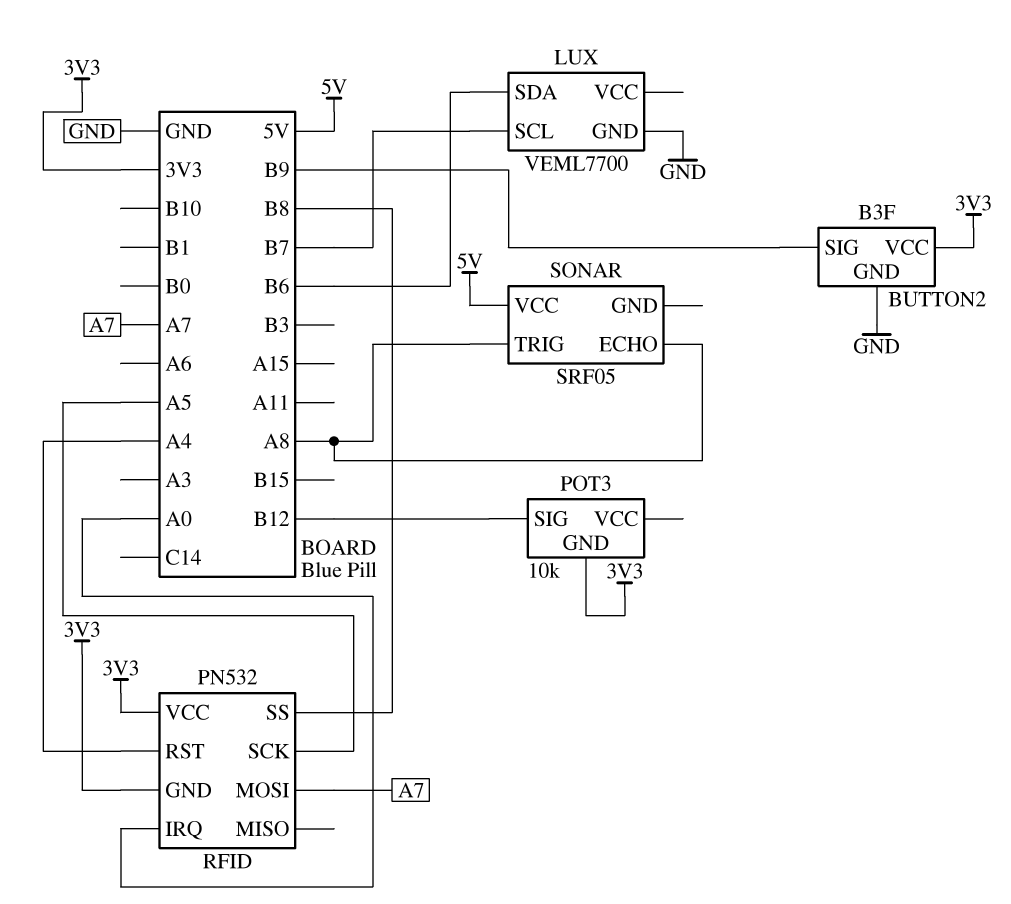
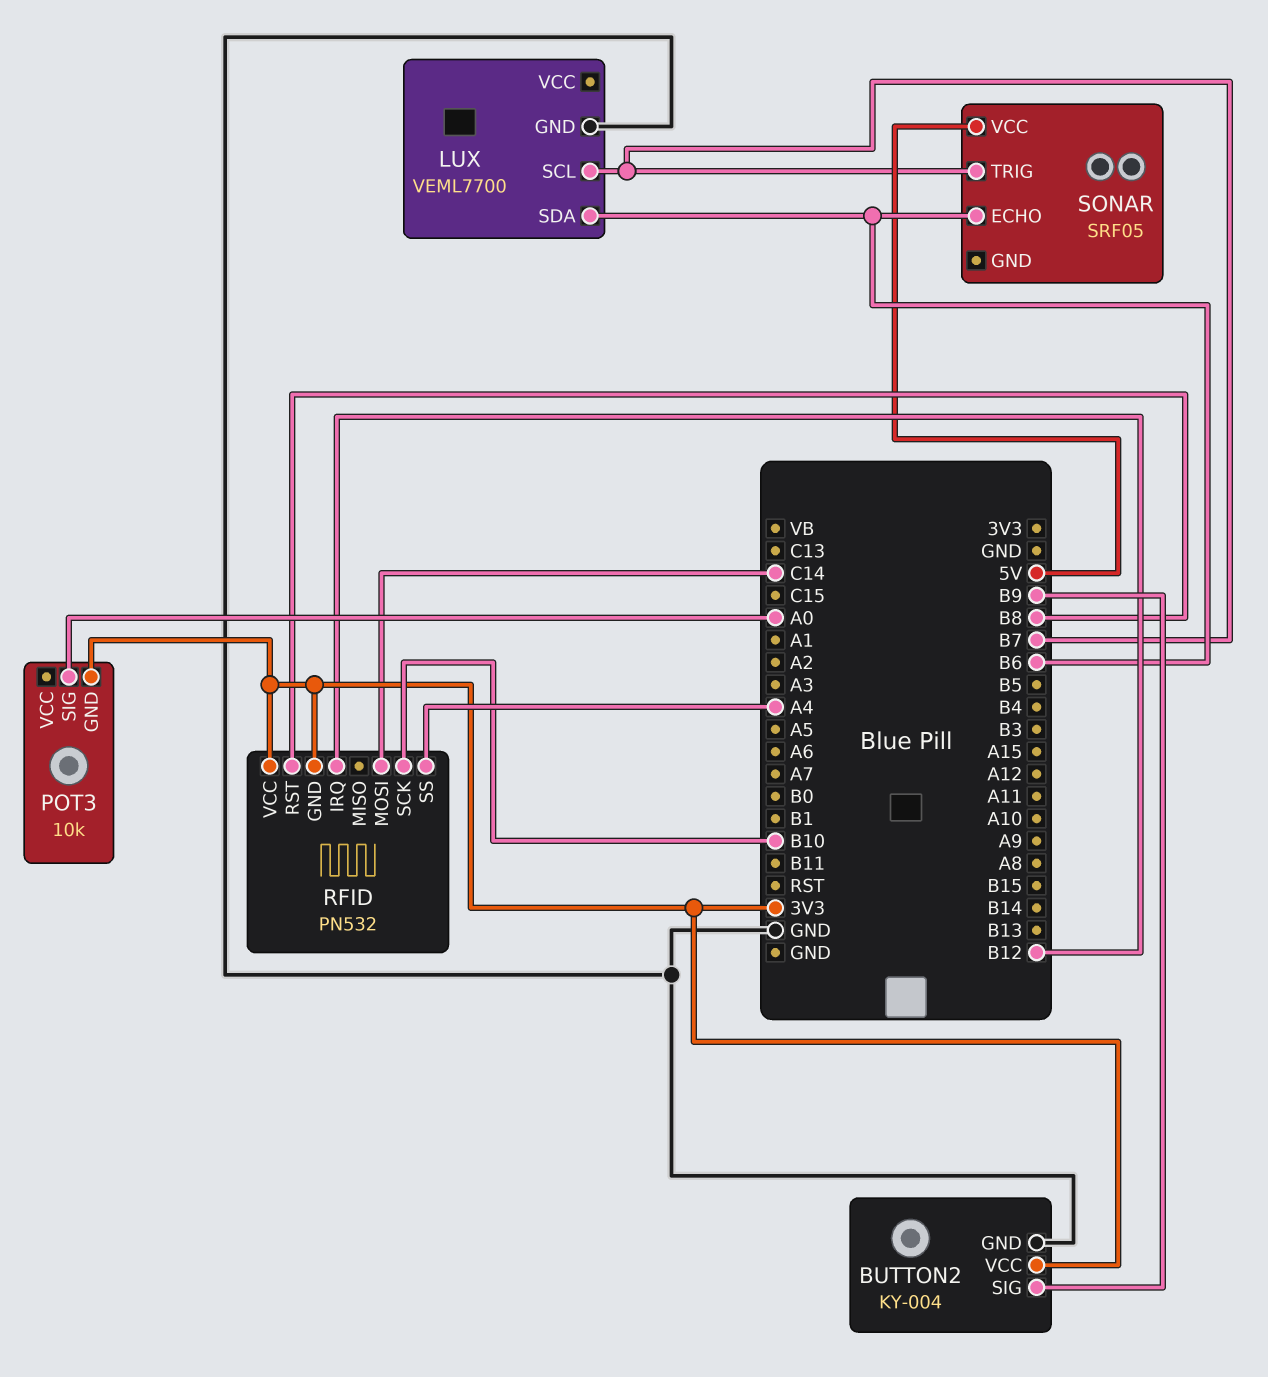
BUTTON2: B3F -> KY-004
POT3 pin SIG: B12 -> A0
RFID pin IRQ: A0 -> B12
RFID pin MOSI: A7 -> C14
RFID pin RST: A4 -> B8
RFID pin SCK: A5 -> B10
RFID pin SS: B8 -> A4
SONAR pin ECHO: A8 -> B6
SONAR pin TRIG: A8 -> B7

